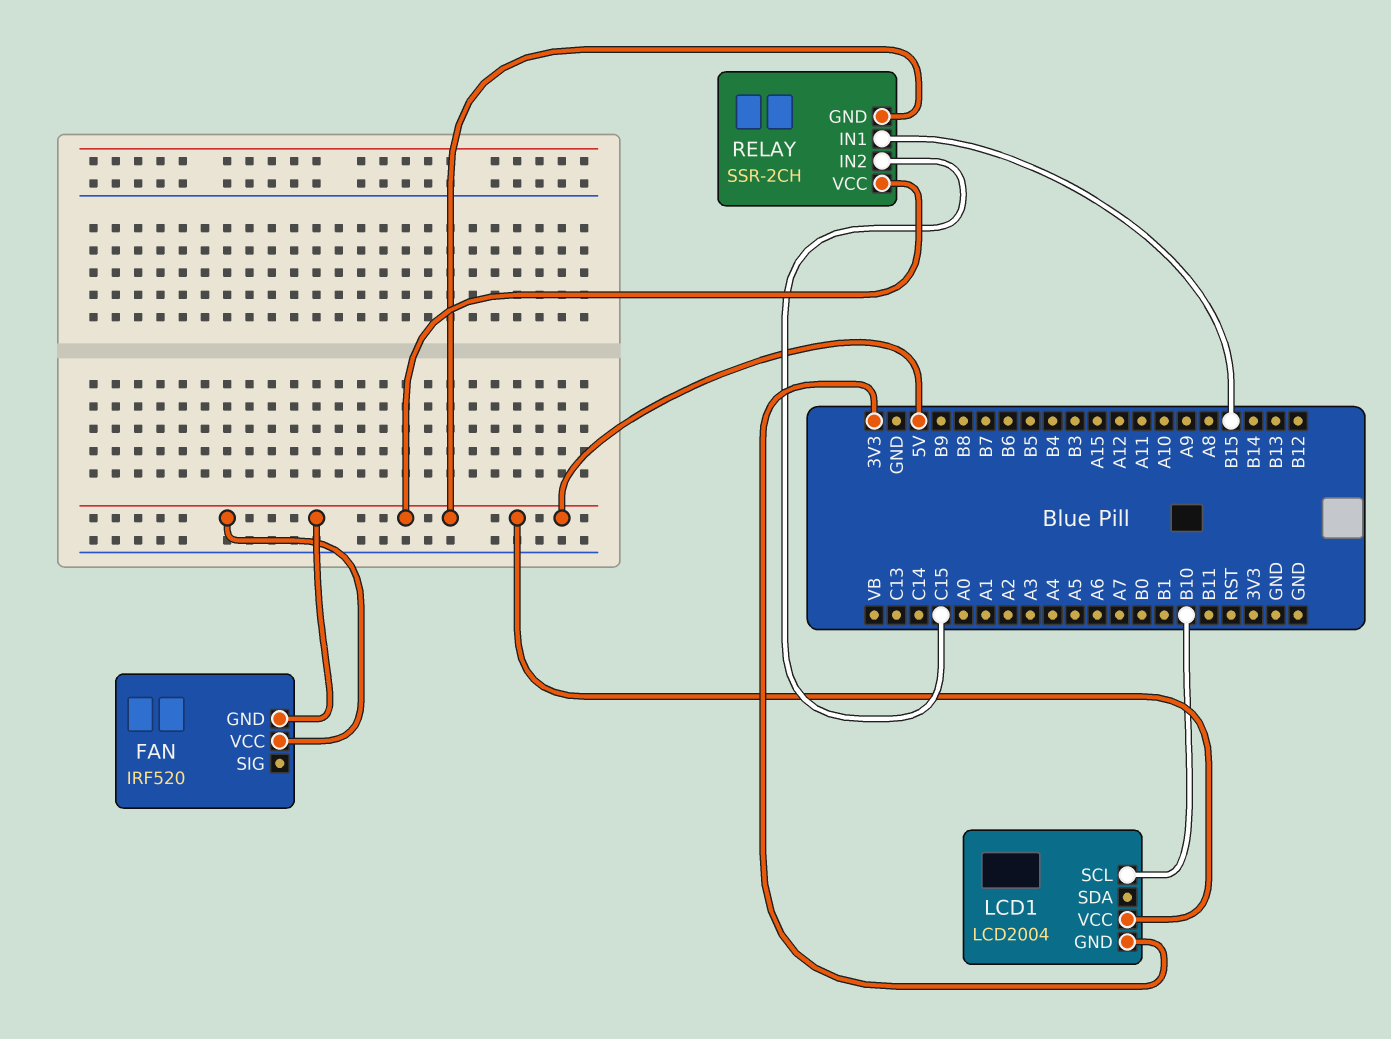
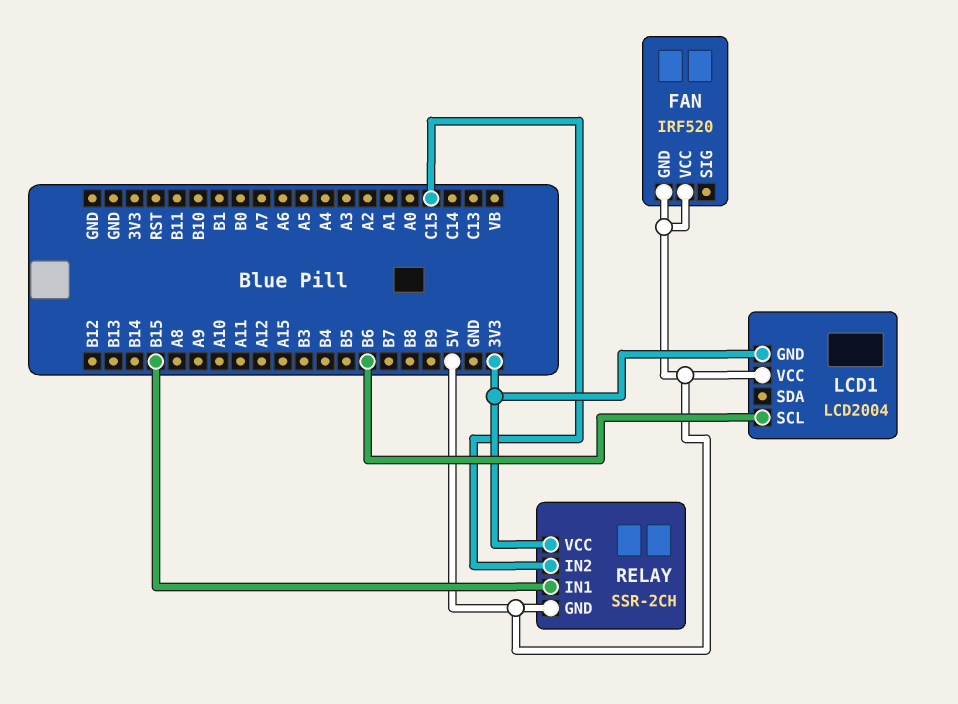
LCD1 pin SCL: B10 -> B6
RELAY pin VCC: 5V -> 3V3

